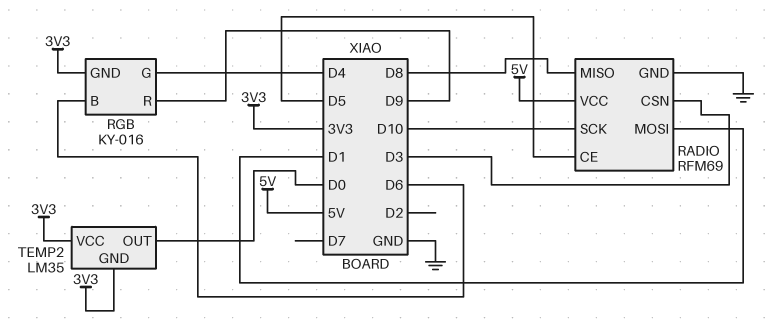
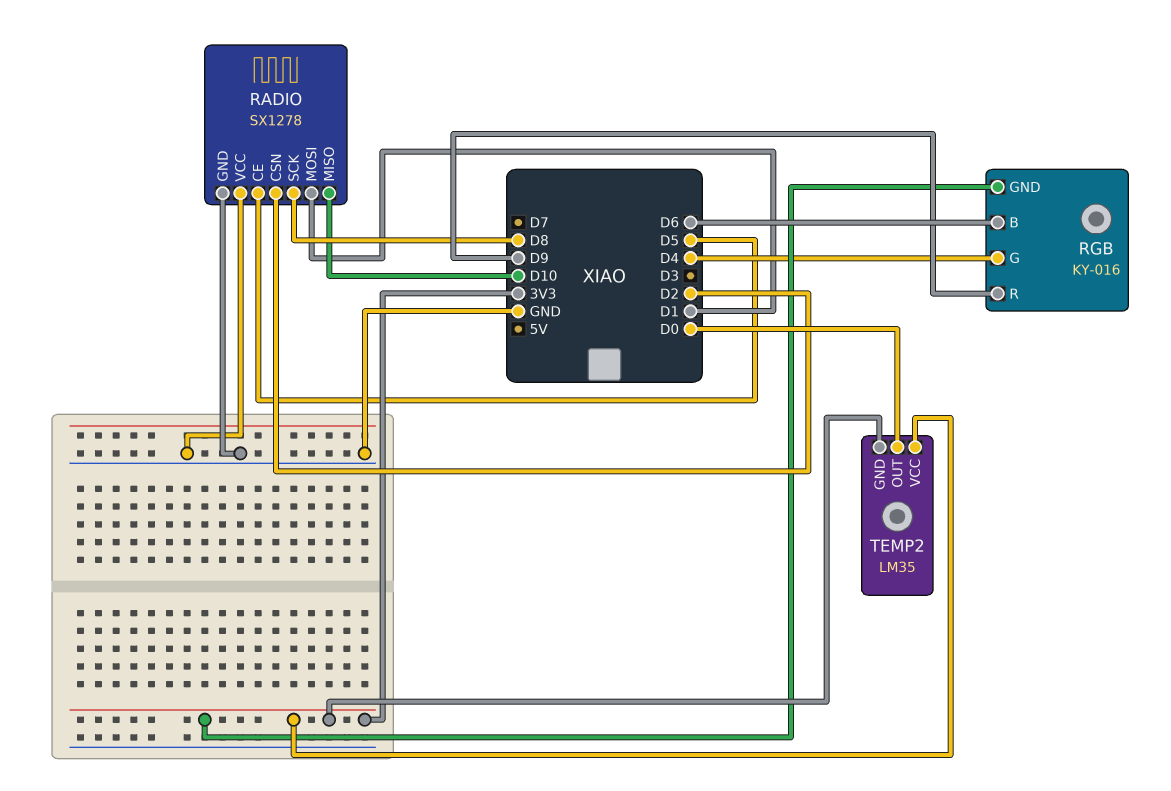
RADIO: RFM69 -> SX1278
RADIO pin CSN: D3 -> D2
RADIO pin MISO: D8 -> D10
RADIO pin SCK: D10 -> D8
RADIO pin VCC: 5V -> GND

